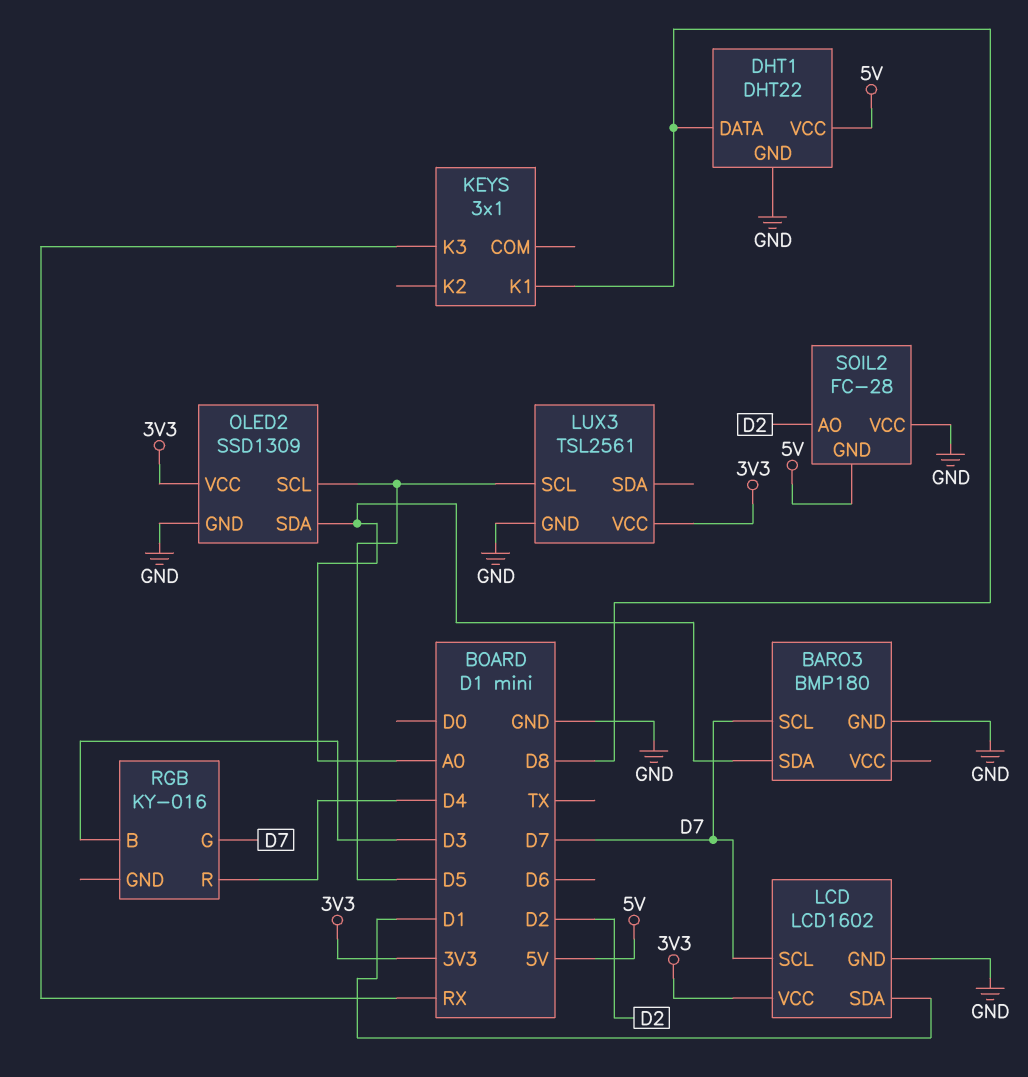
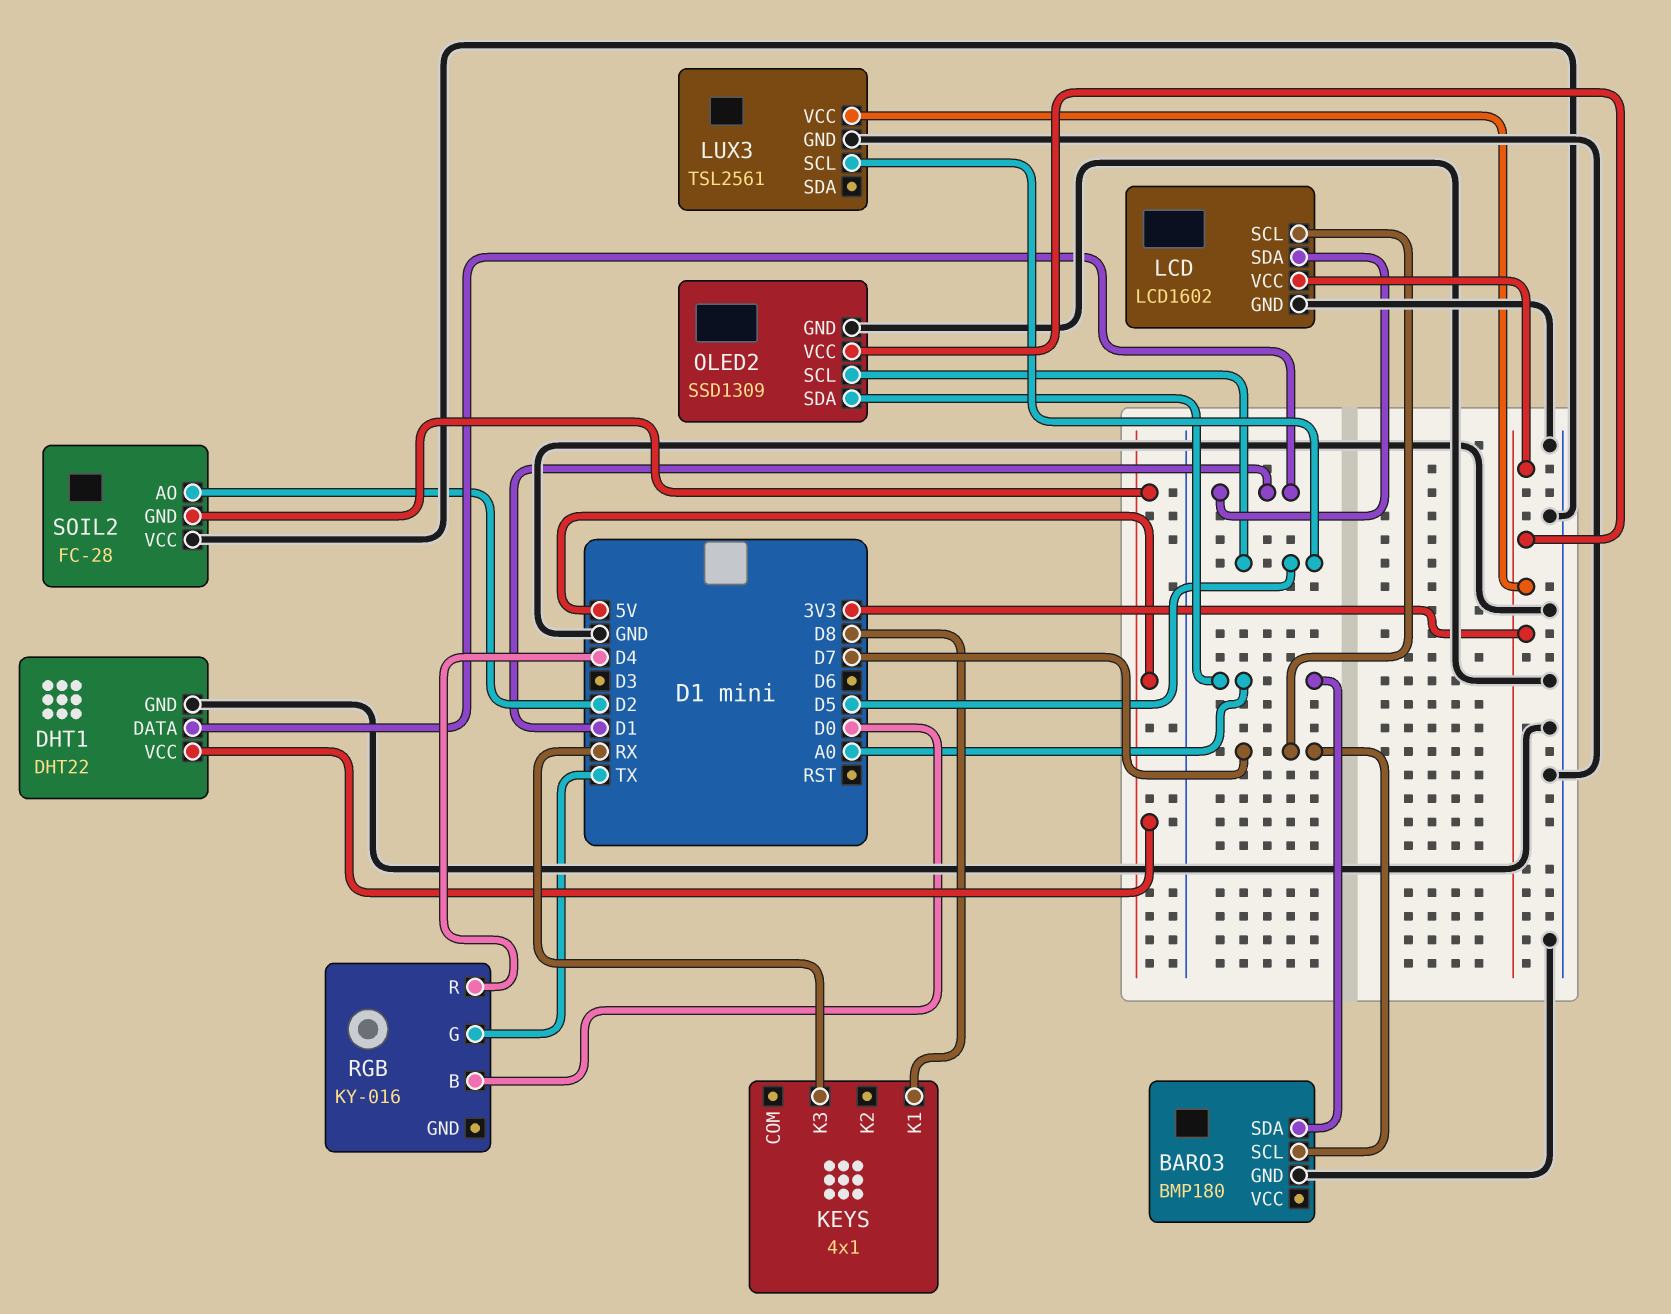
DHT1 pin DATA: D8 -> D1
KEYS: 3x1 -> 4x1
RGB pin B: D3 -> D0
RGB pin G: D7 -> TX

